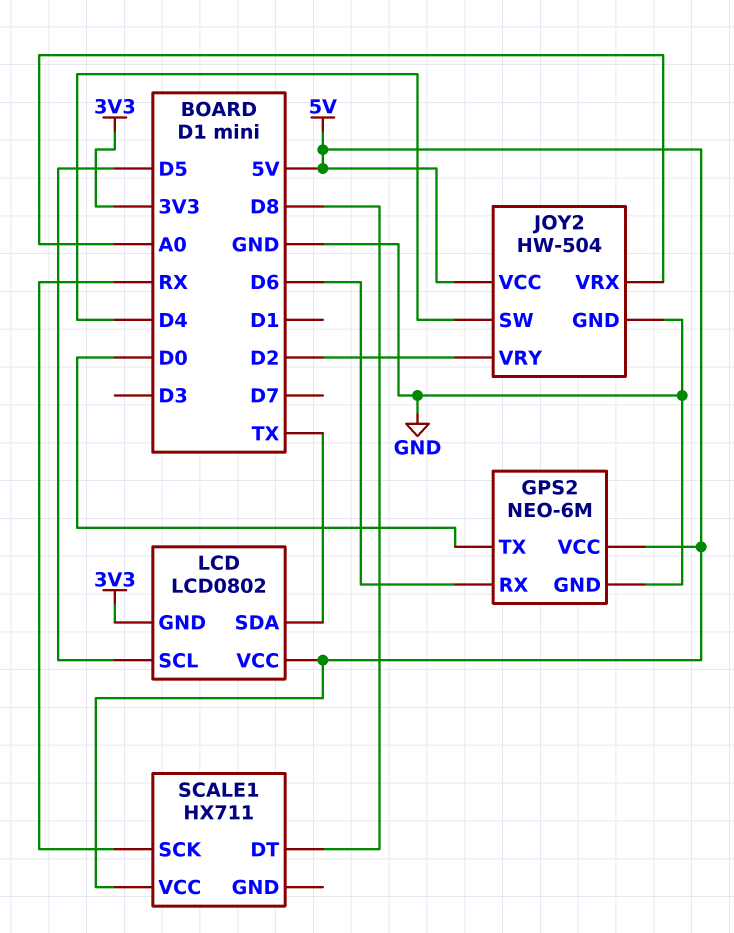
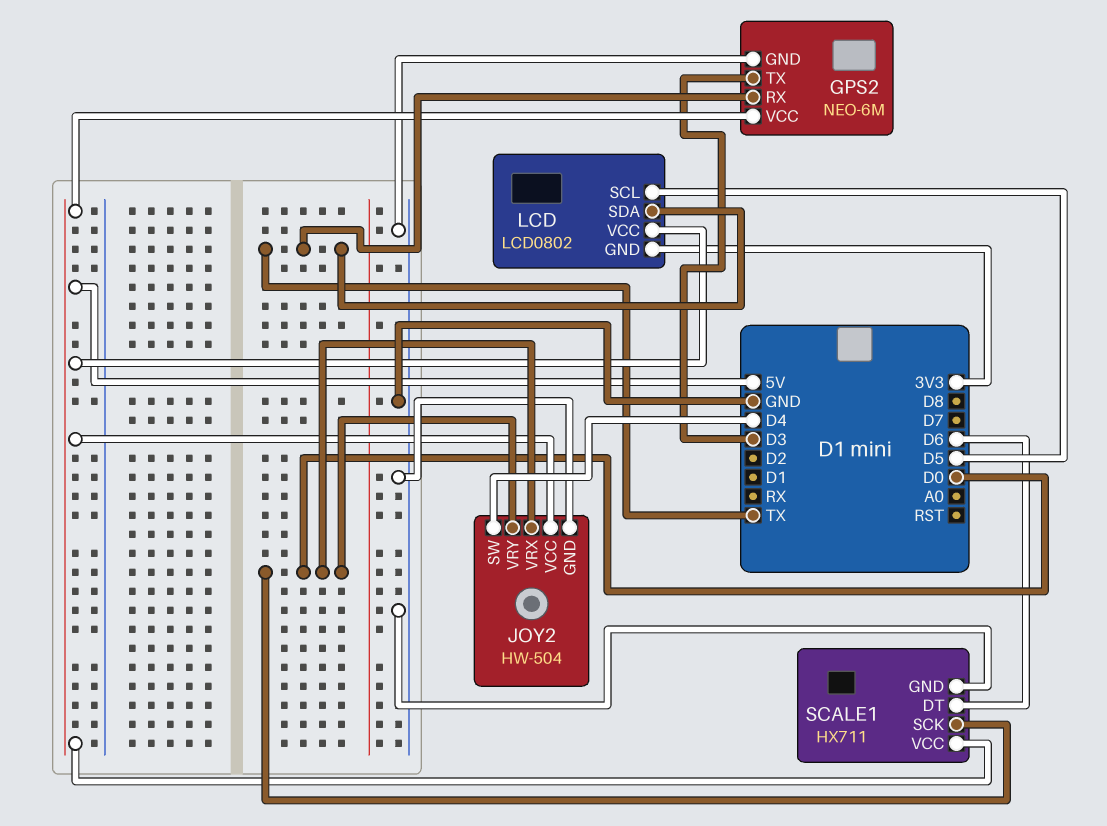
GPS2 pin RX: D6 -> TX
GPS2 pin TX: D0 -> D3
JOY2 pin VRX: A0 -> D0
JOY2 pin VRY: D2 -> D0
SCALE1 pin DT: D8 -> D6
SCALE1 pin GND: none -> GND
SCALE1 pin SCK: RX -> D0

